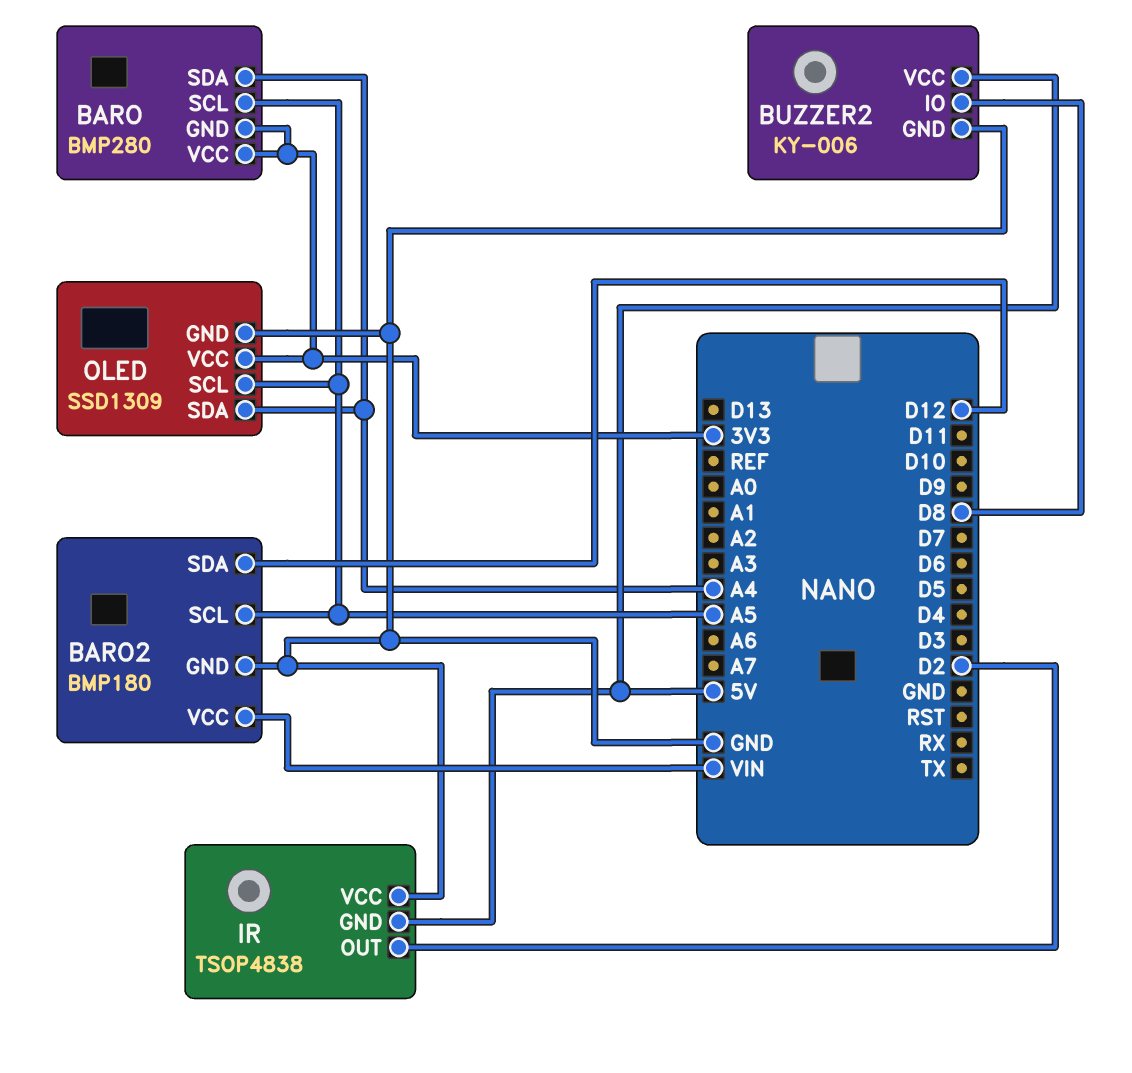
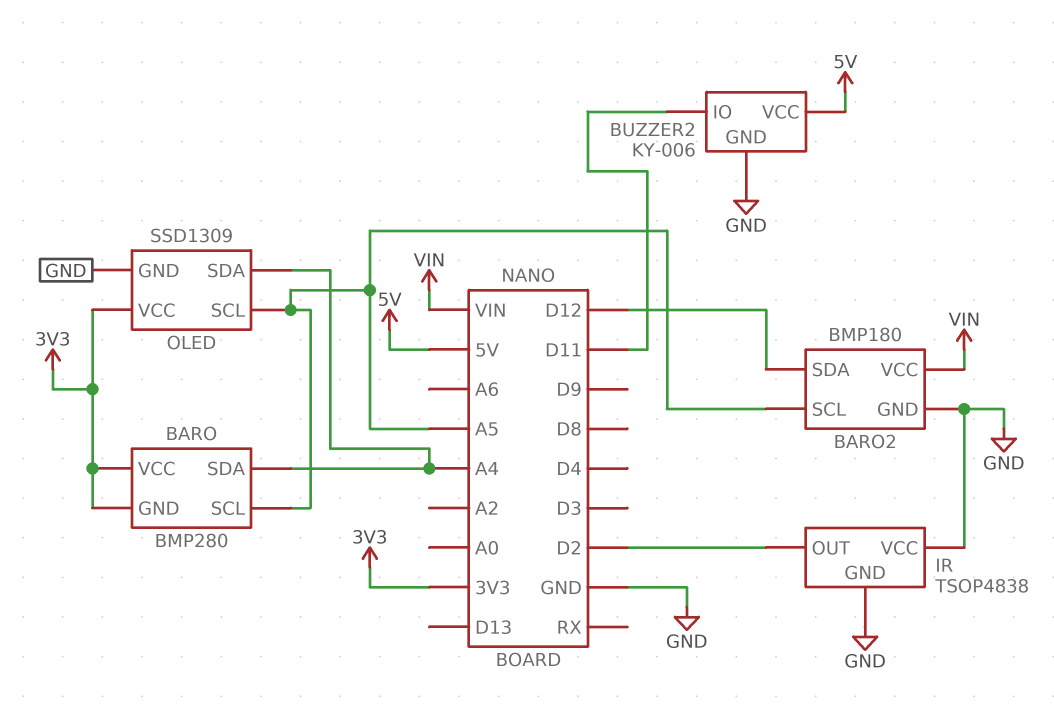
BUZZER2 pin IO: D8 -> D11
IR pin GND: 5V -> GND

